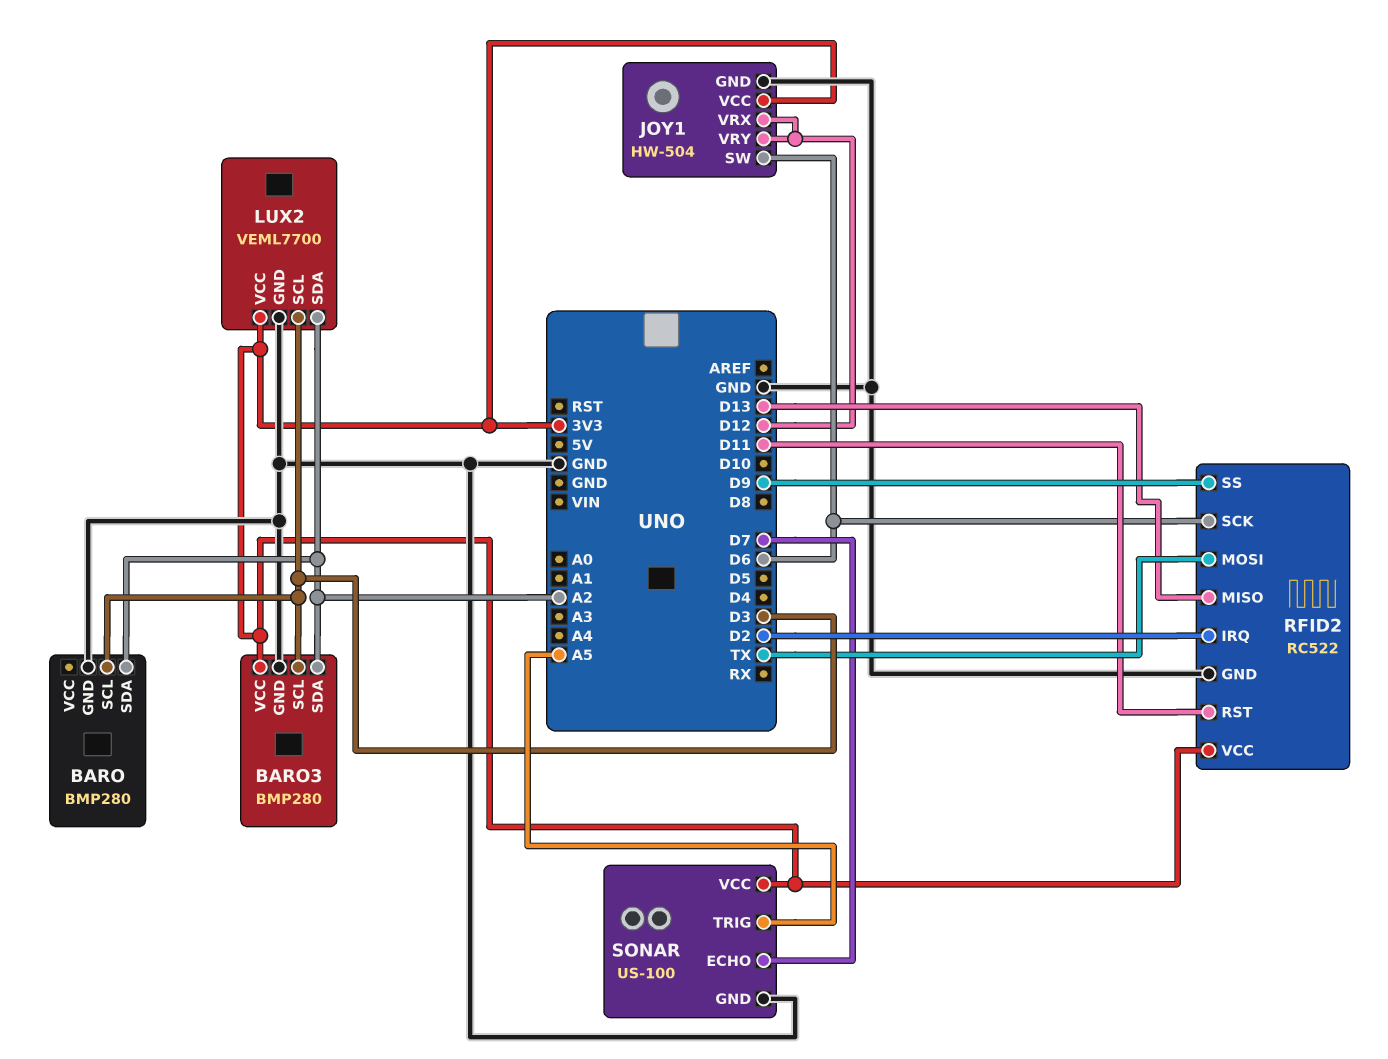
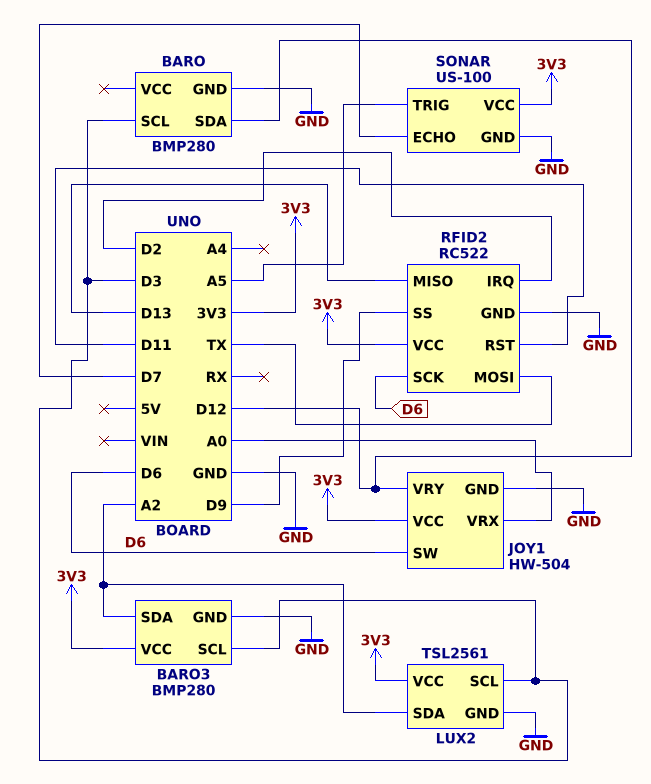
BARO pin SDA: A2 -> D12
JOY1 pin VRX: D12 -> A0
LUX2: VEML7700 -> TSL2561

